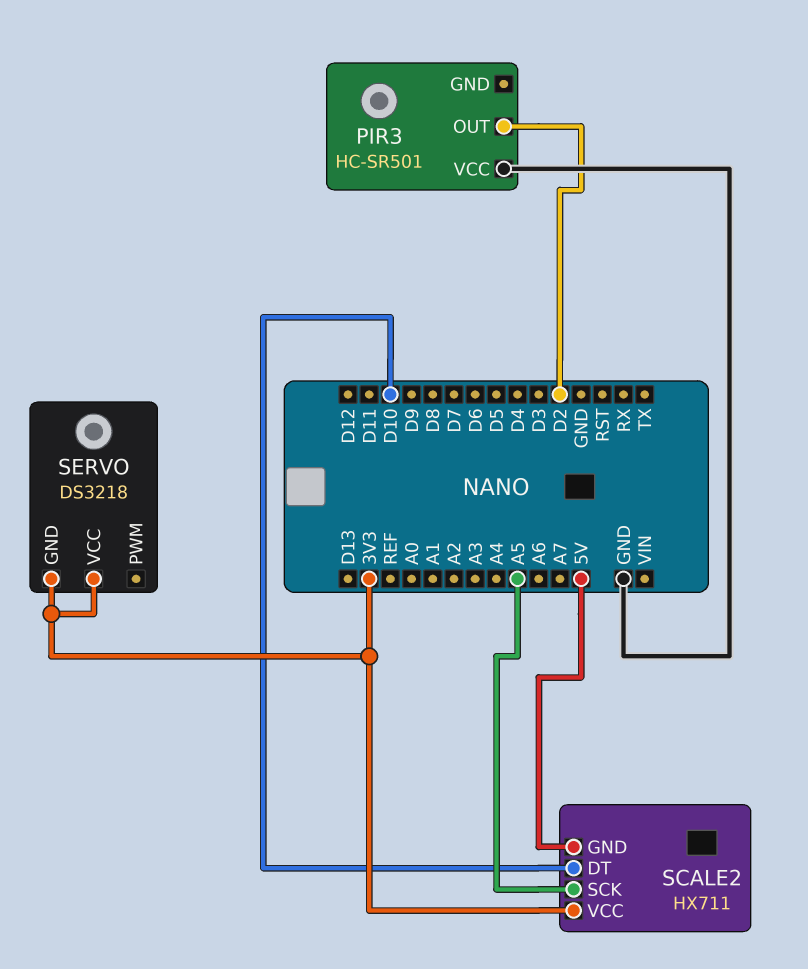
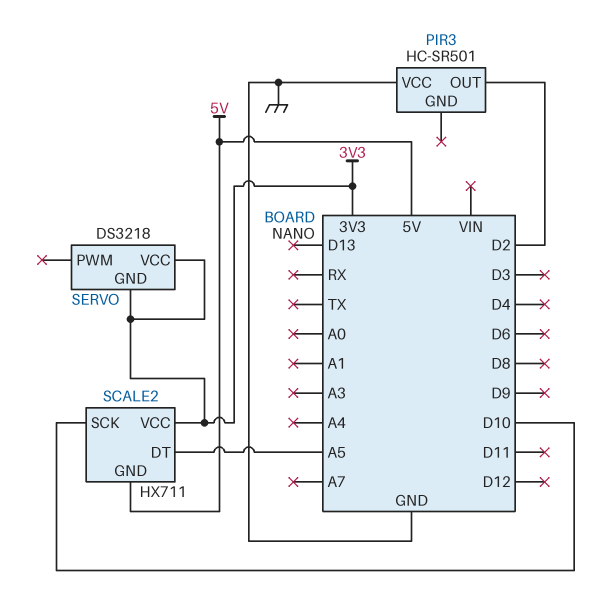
SCALE2 pin DT: D10 -> A5
SCALE2 pin SCK: A5 -> D10

